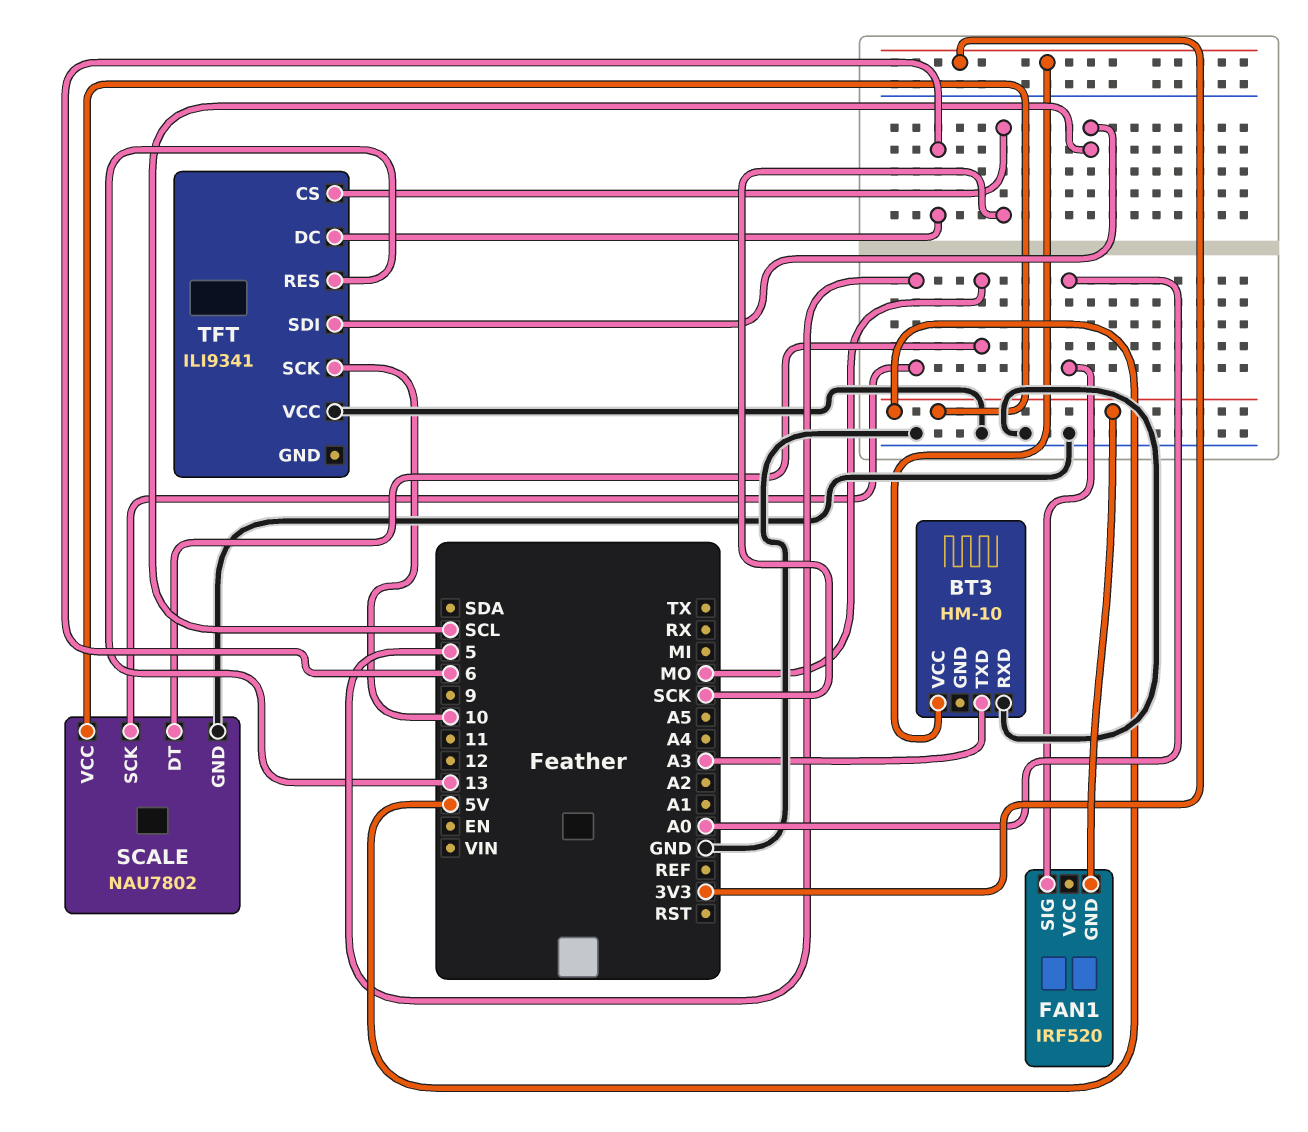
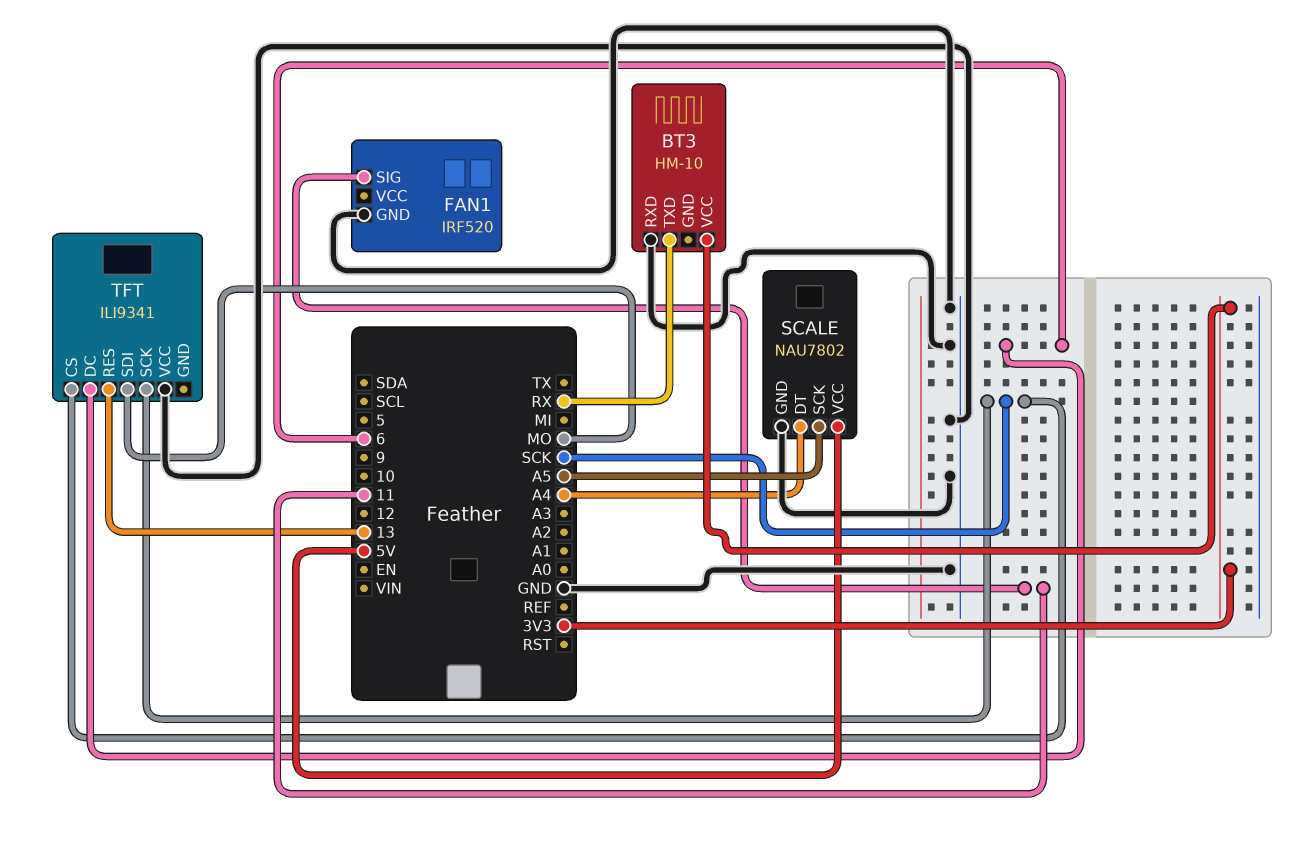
BT3 pin TXD: A3 -> RX
FAN1 pin GND: 5V -> GND
FAN1 pin SIG: A0 -> 11
SCALE pin DT: MO -> A4
SCALE pin SCK: 5 -> A5
TFT pin SCK: 10 -> SCK
TFT pin SDI: SCL -> MO

